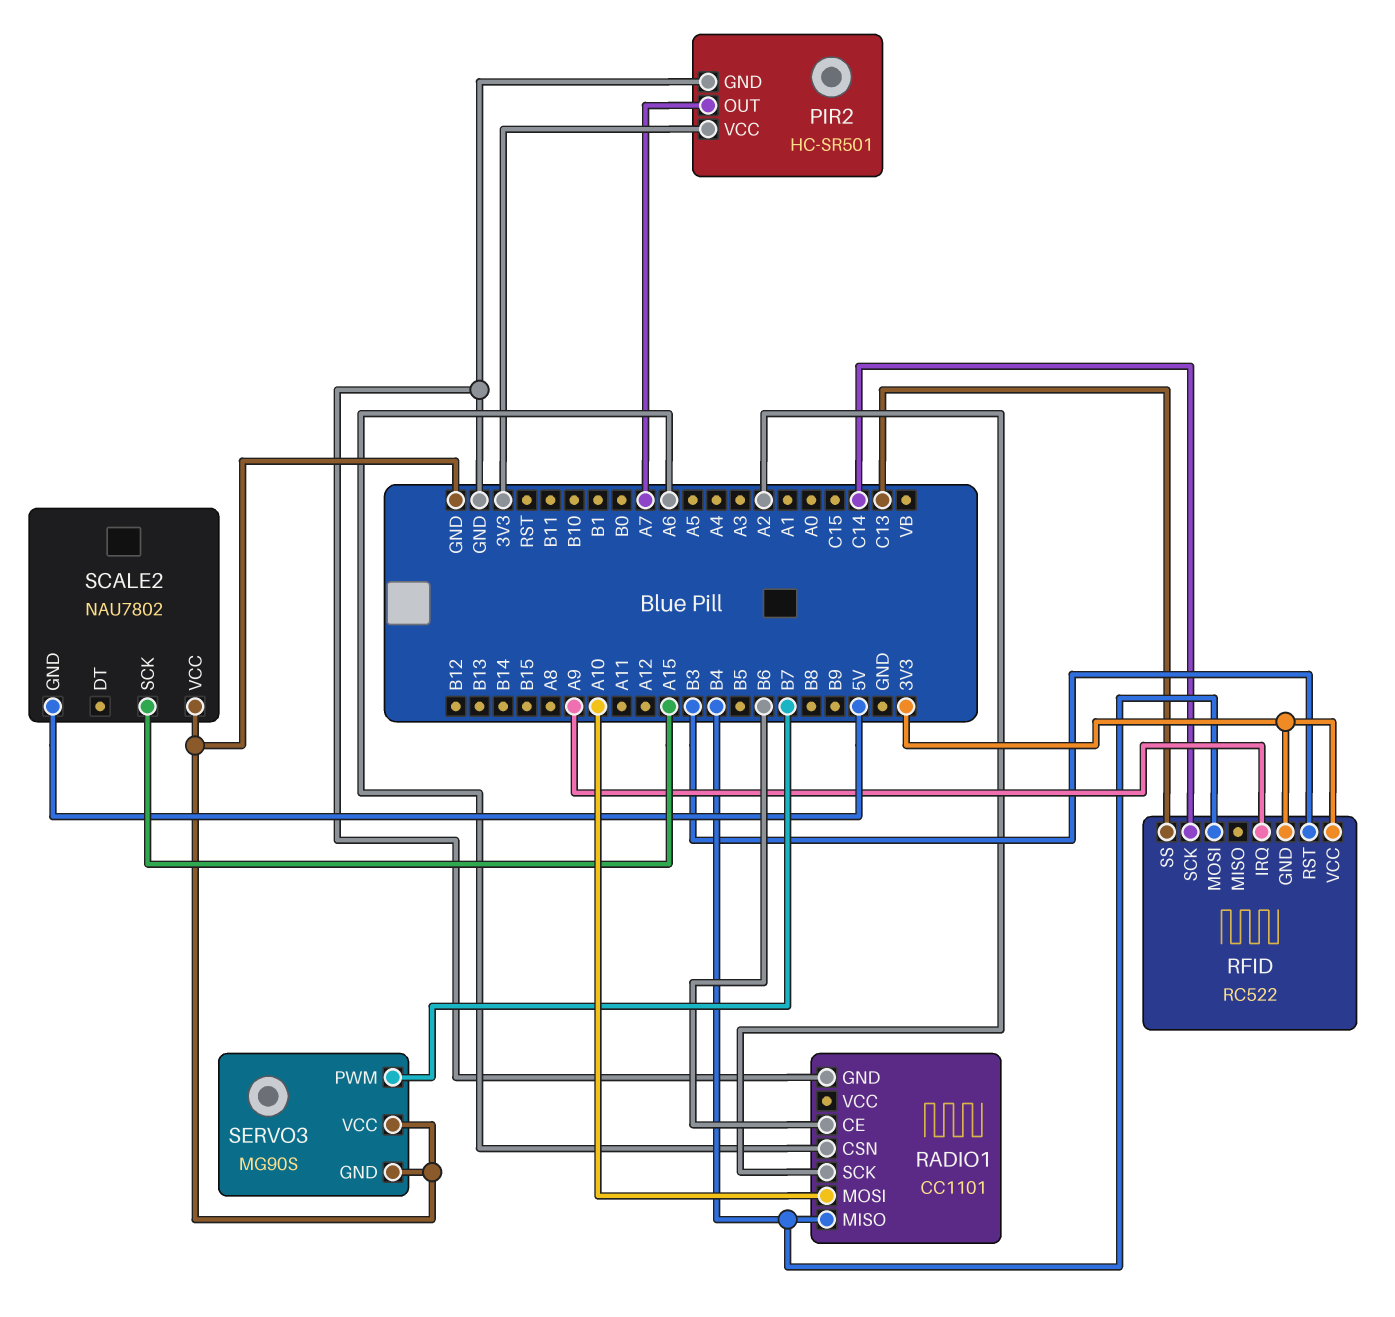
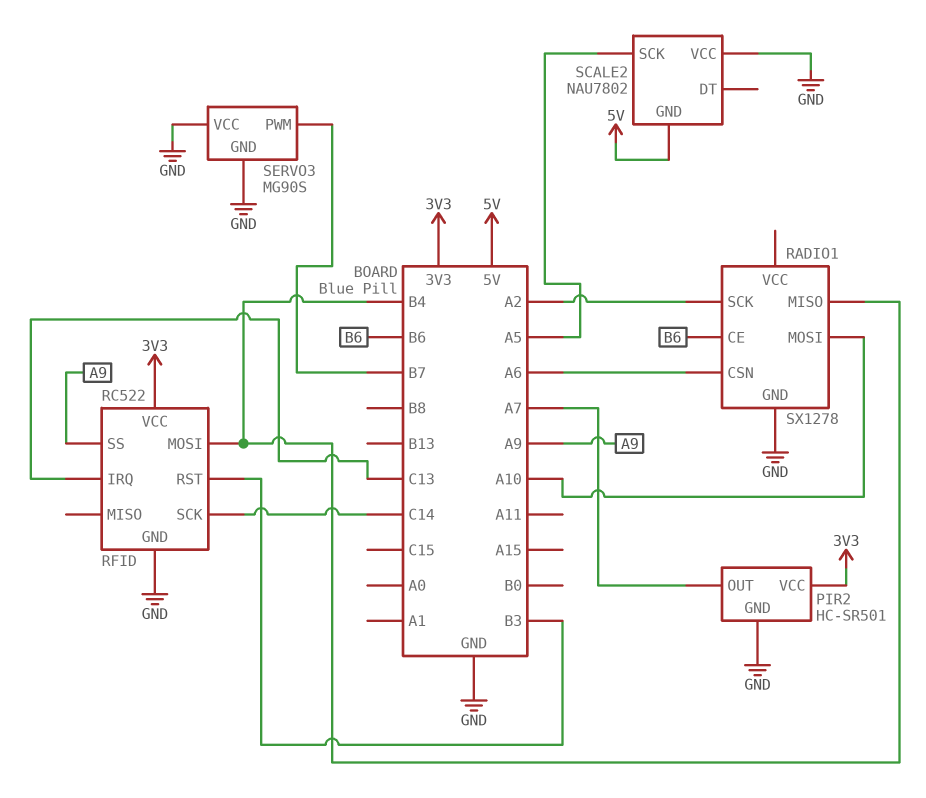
RADIO1: CC1101 -> SX1278
RFID pin GND: 3V3 -> GND
RFID pin IRQ: A9 -> C13
RFID pin SS: C13 -> A9
SCALE2 pin SCK: A15 -> A5

